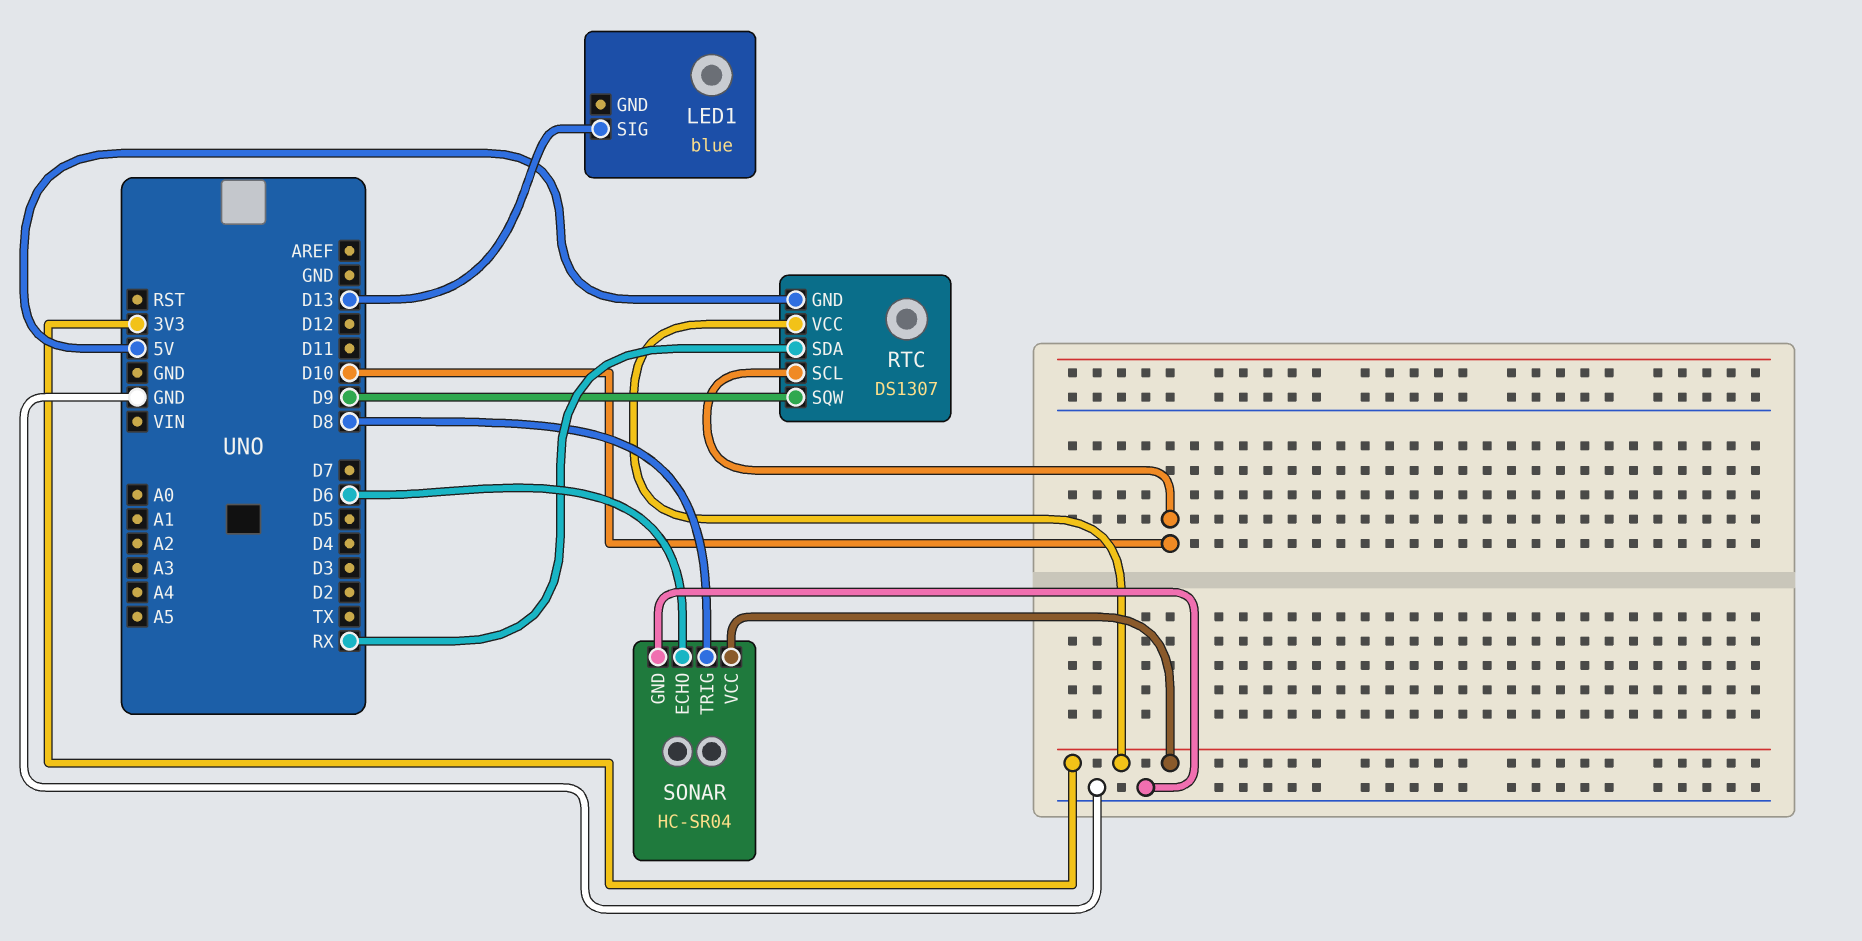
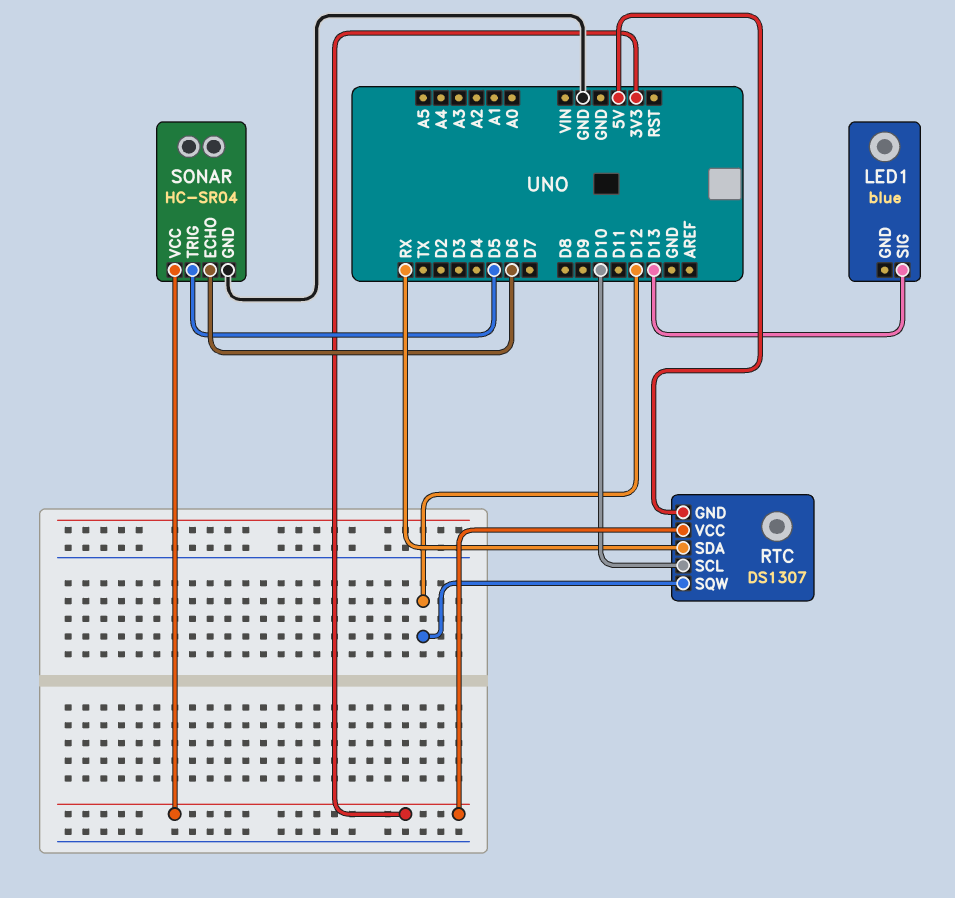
RTC pin SQW: D9 -> D12
SONAR pin TRIG: D8 -> D5

